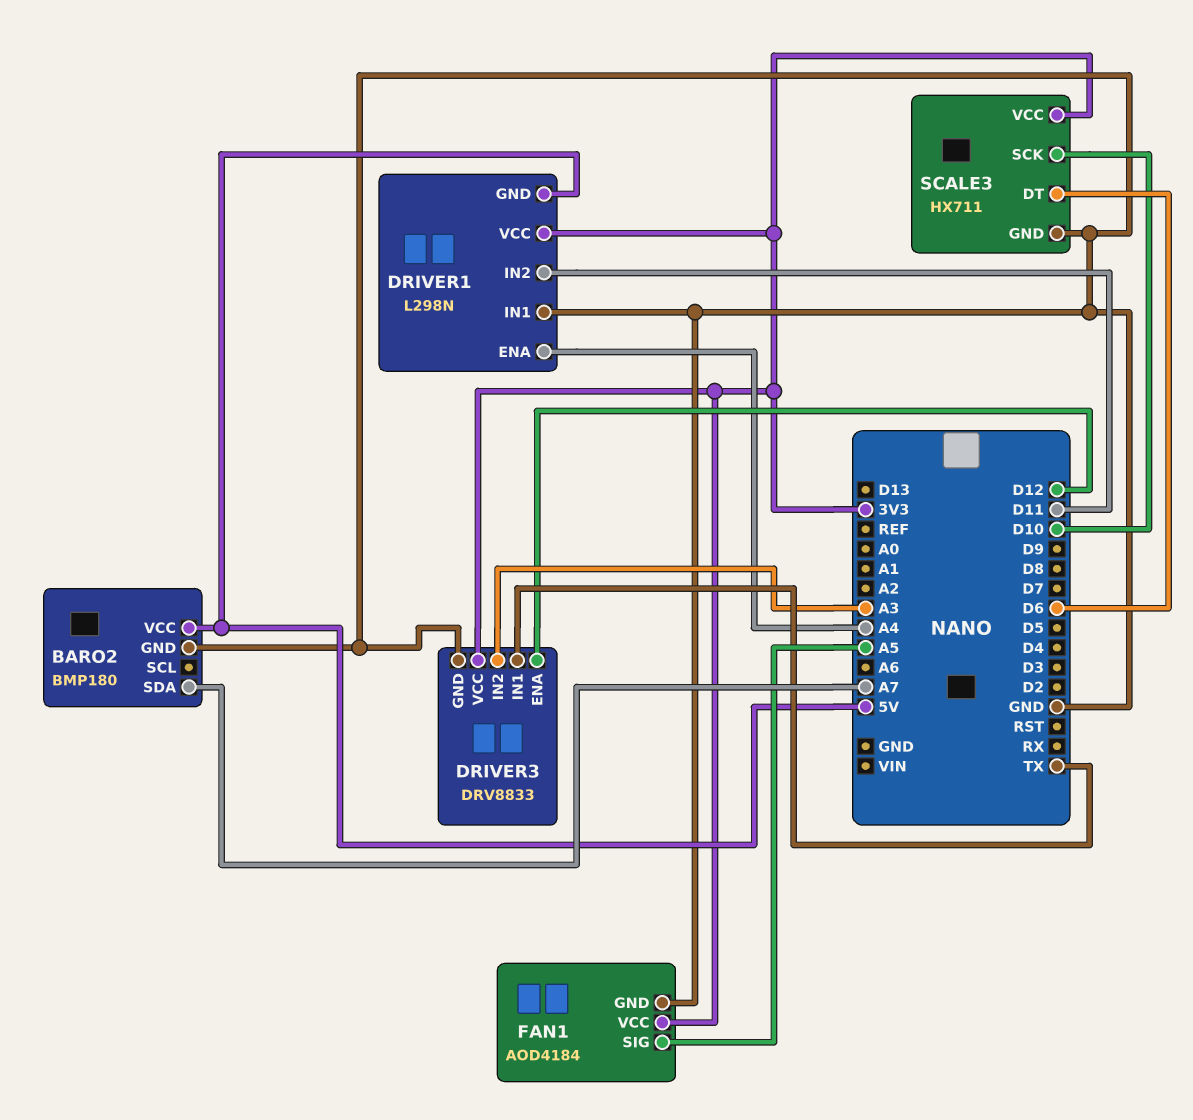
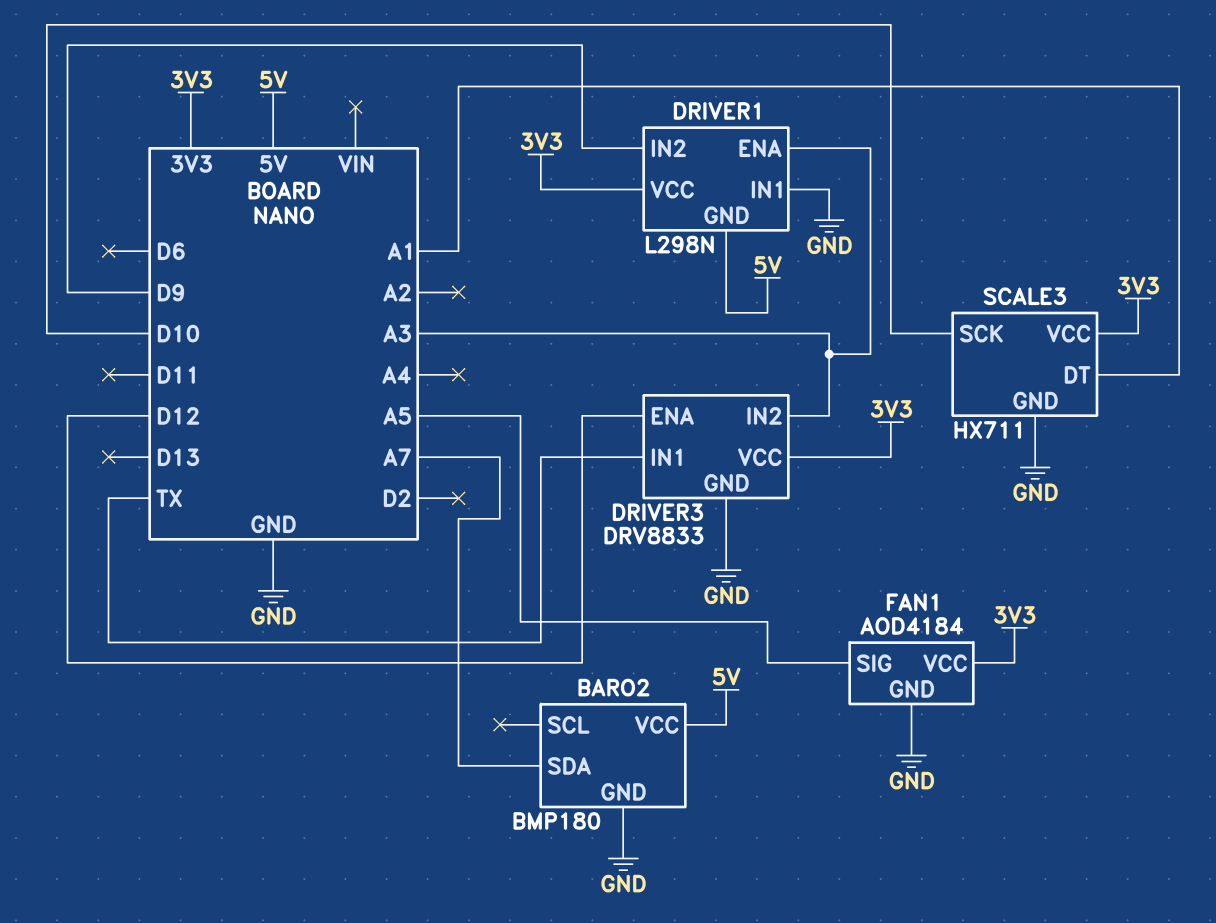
DRIVER1 pin ENA: A4 -> A3
DRIVER1 pin IN2: D11 -> D9
SCALE3 pin DT: D6 -> A1

